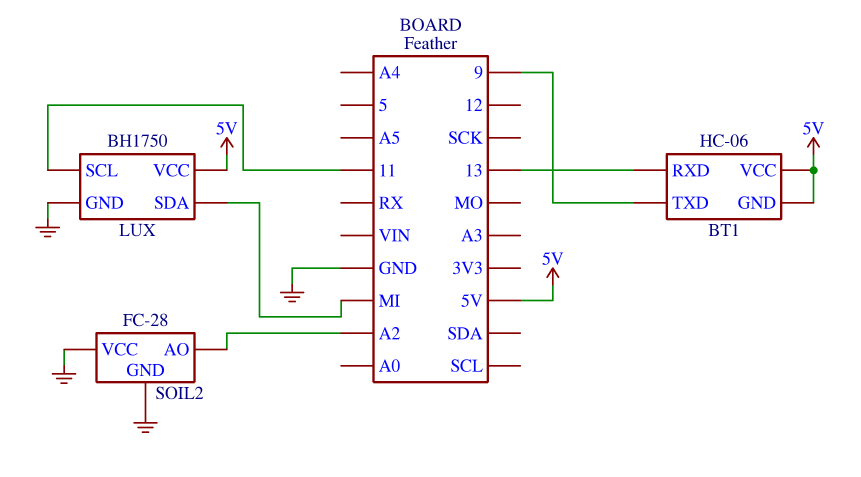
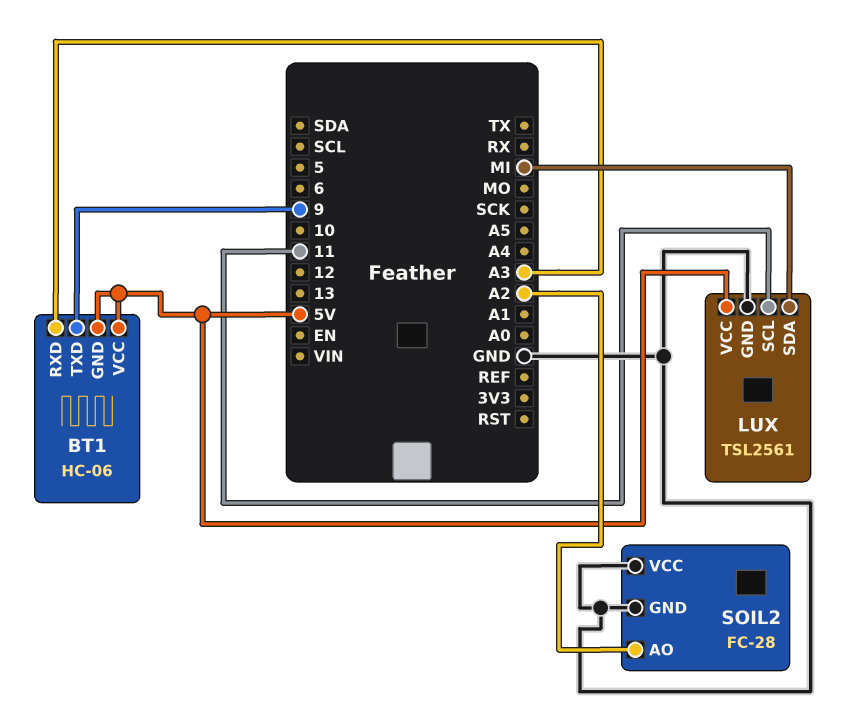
BT1 pin RXD: 13 -> A3
LUX: BH1750 -> TSL2561

